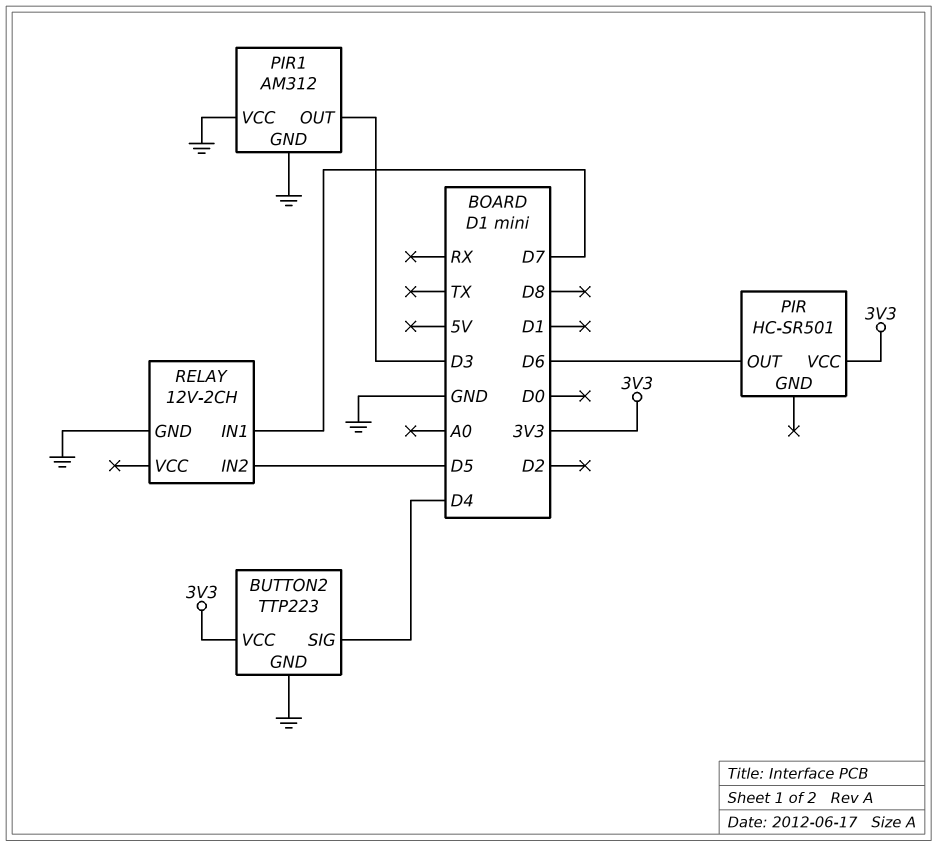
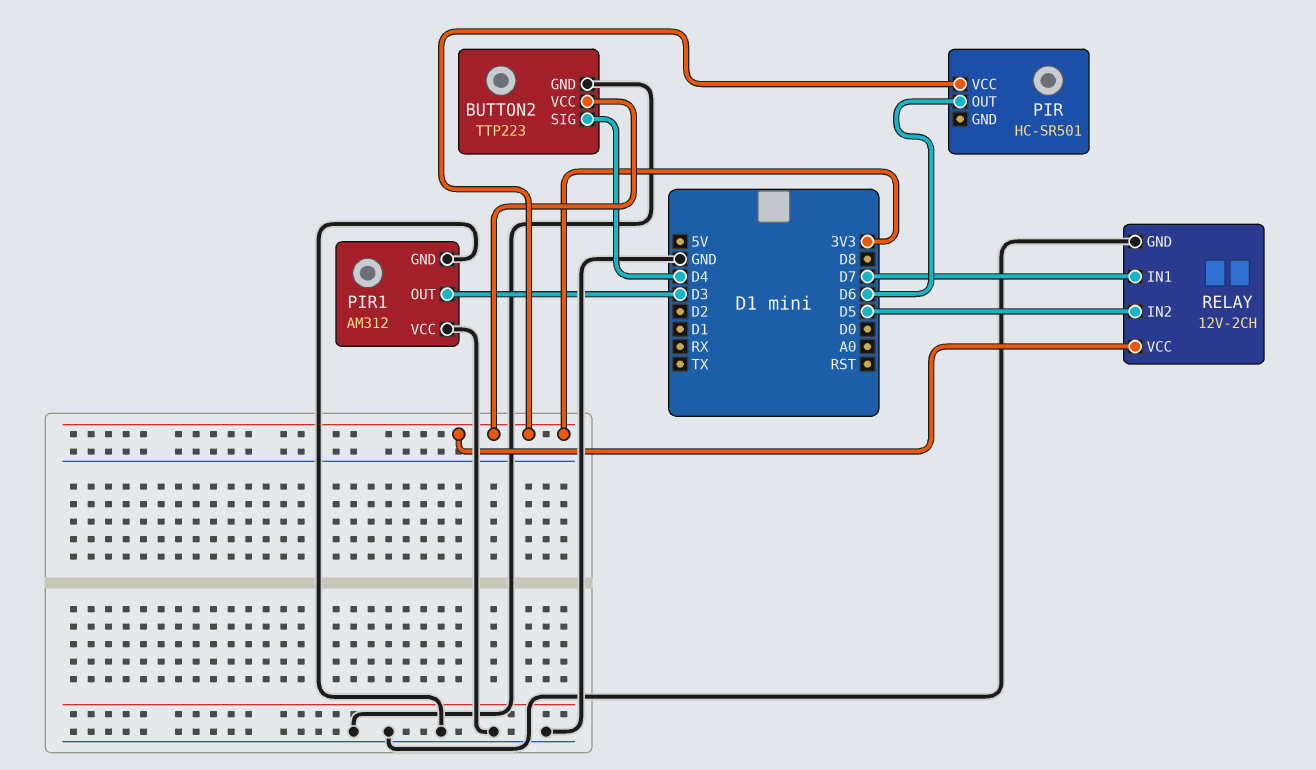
RELAY pin VCC: none -> 3V3

